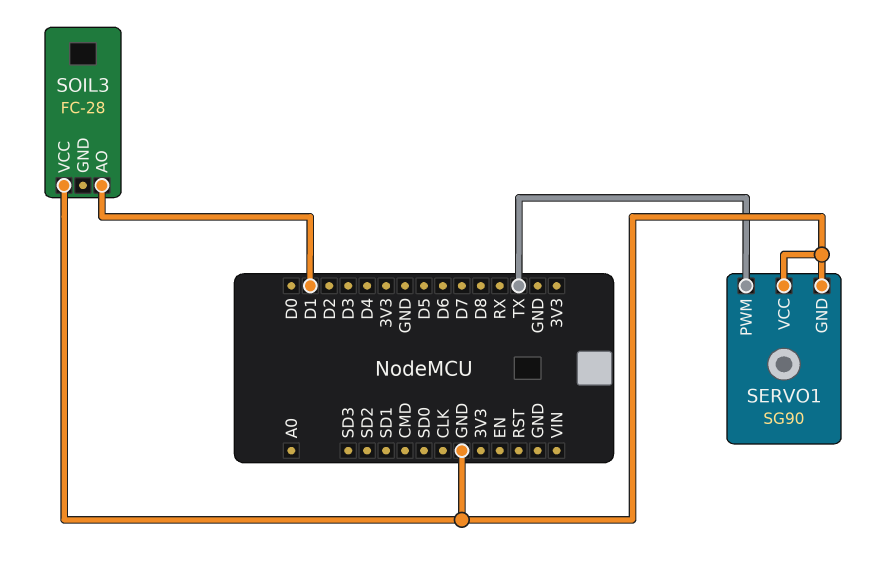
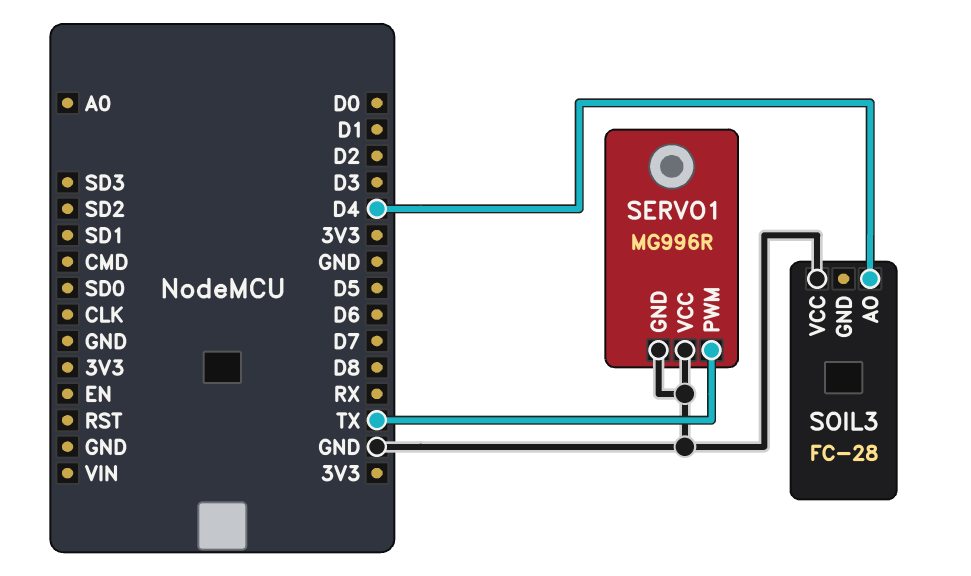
SERVO1: SG90 -> MG996R
SOIL3 pin AO: D1 -> D4

